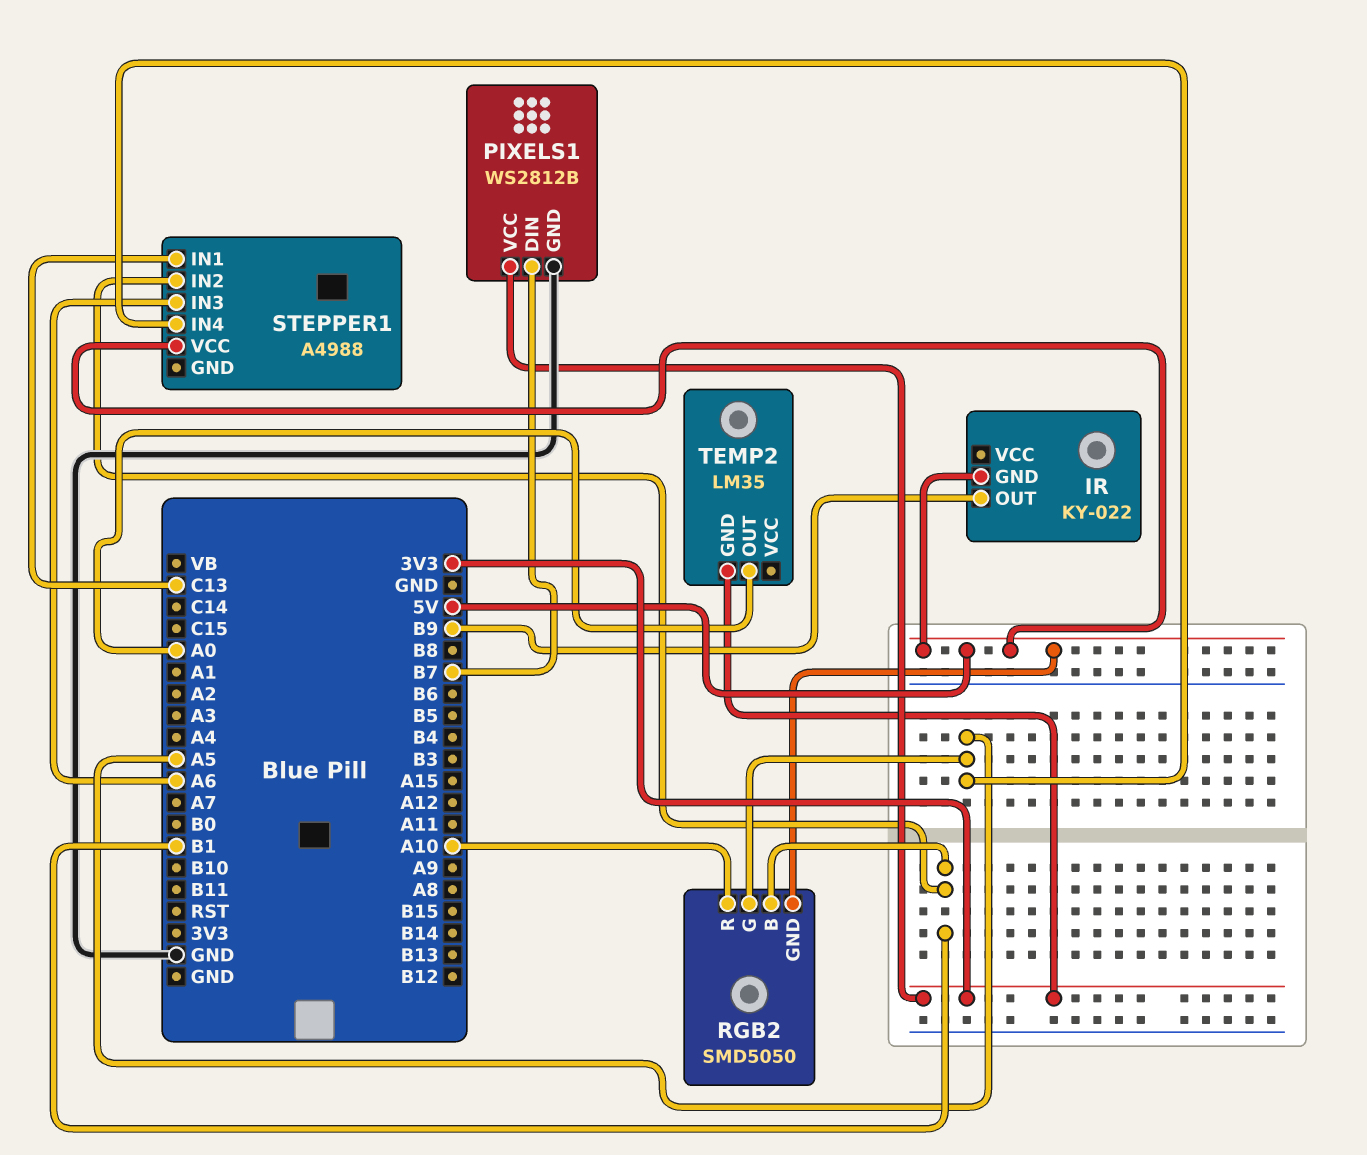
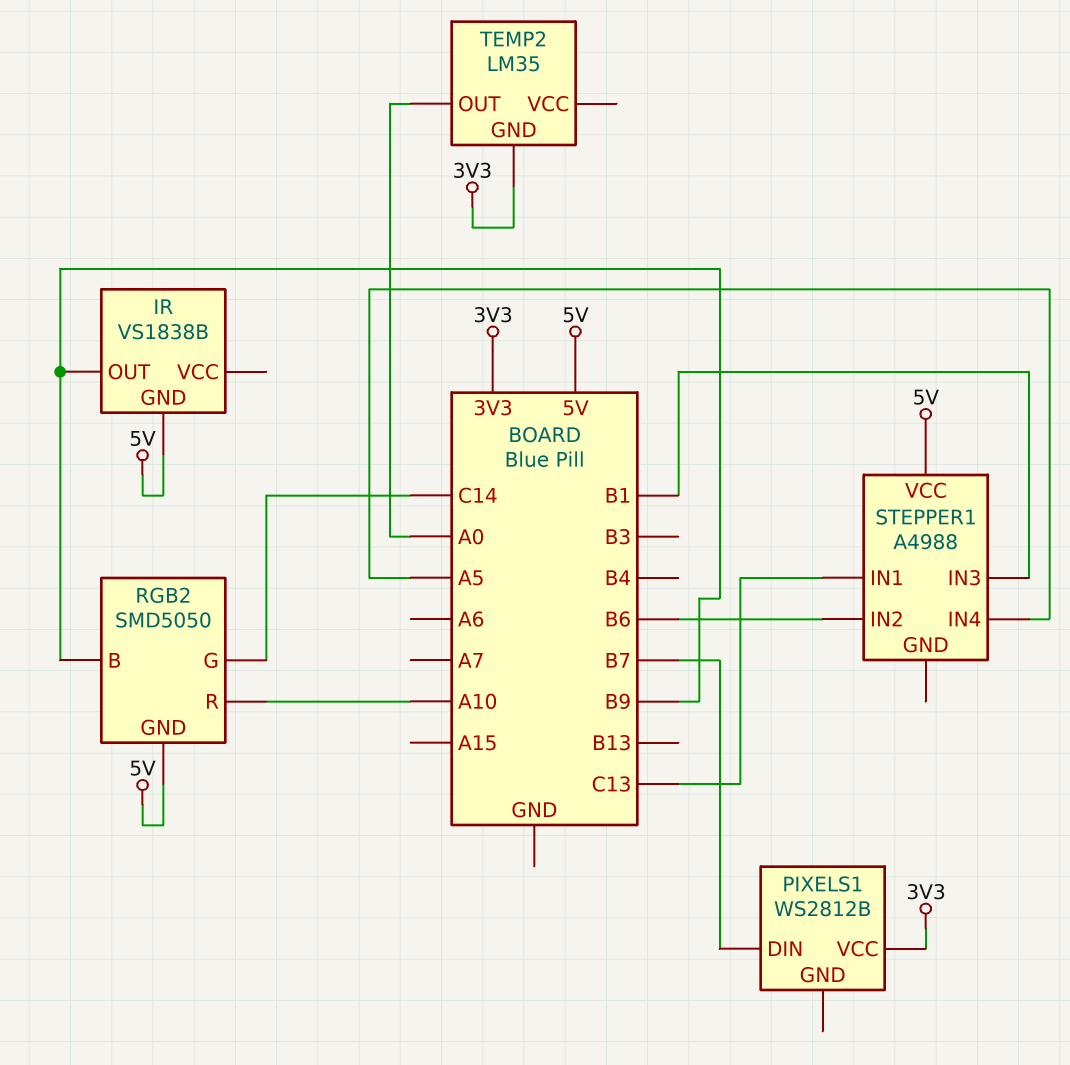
IR: KY-022 -> VS1838B
PIXELS1 pin GND: GND -> none
RGB2 pin B: B1 -> B9
RGB2 pin G: A5 -> C14
STEPPER1 pin IN2: B1 -> B6
STEPPER1 pin IN3: A6 -> B1

